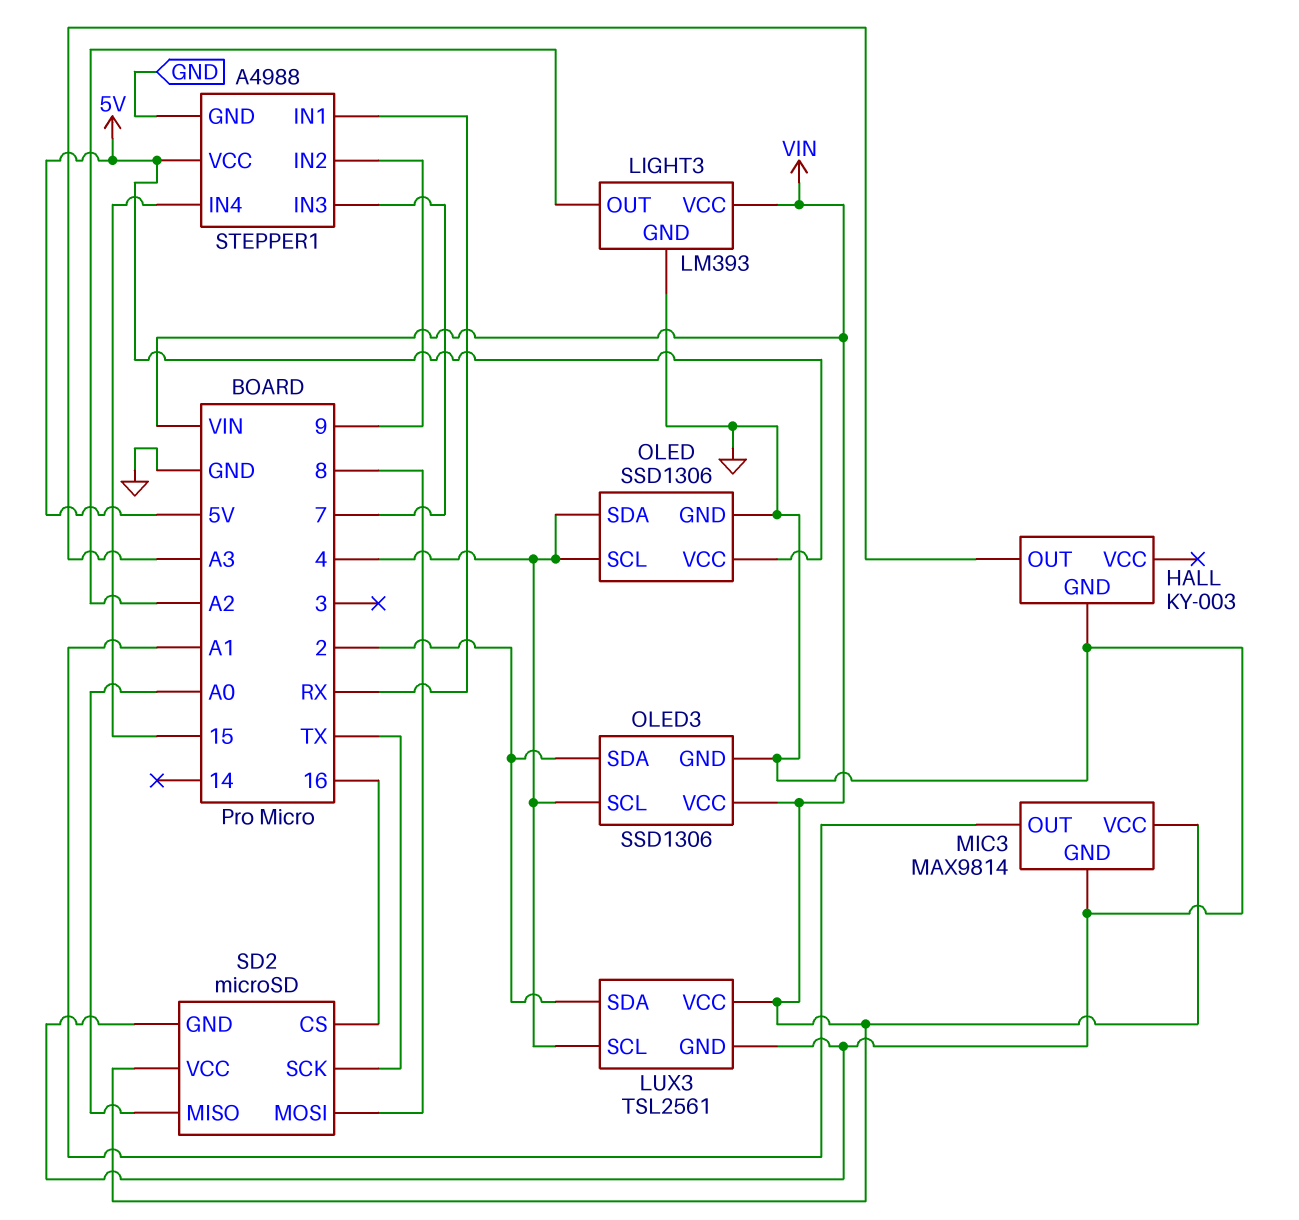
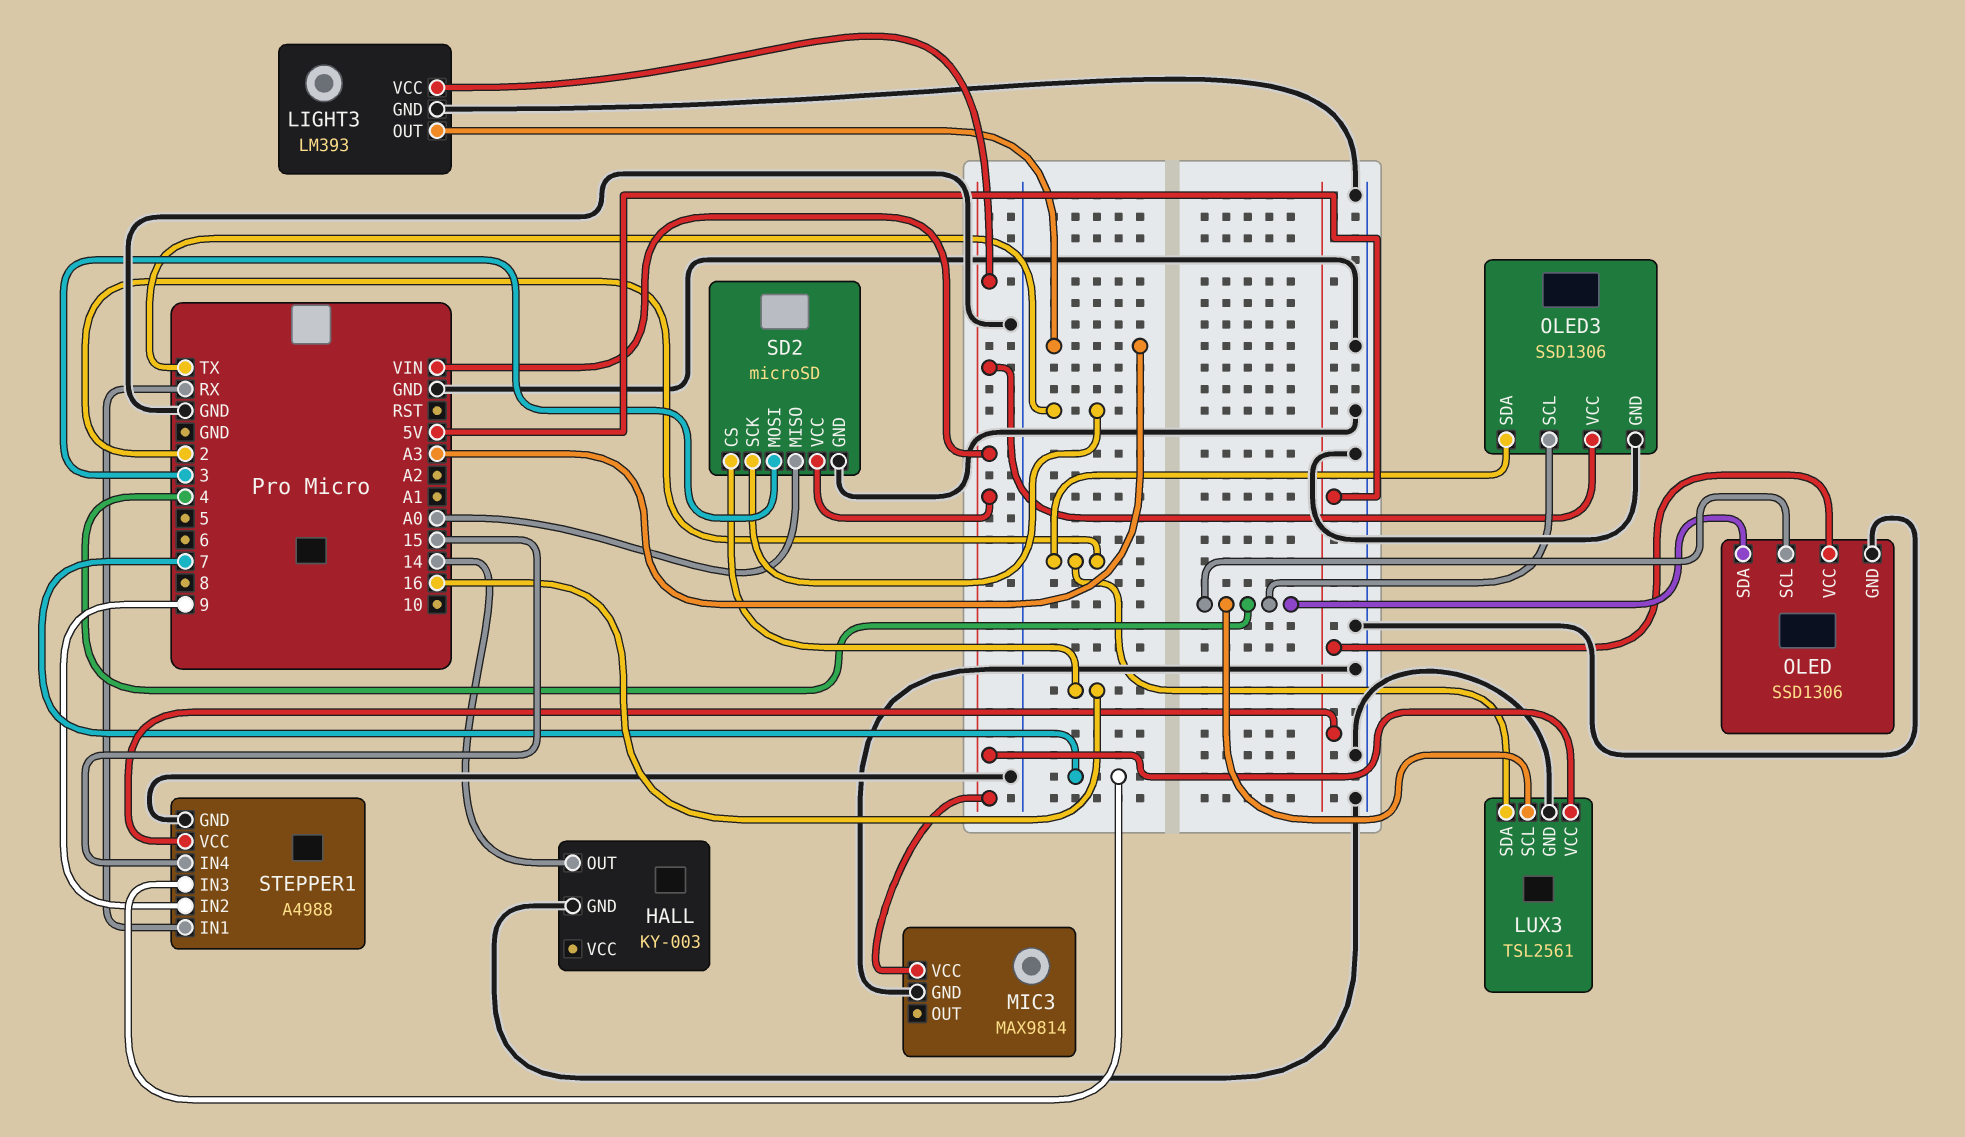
HALL pin OUT: A3 -> 14
LIGHT3 pin OUT: A2 -> A3
MIC3 pin OUT: A1 -> none
SD2 pin MOSI: 8 -> 3

